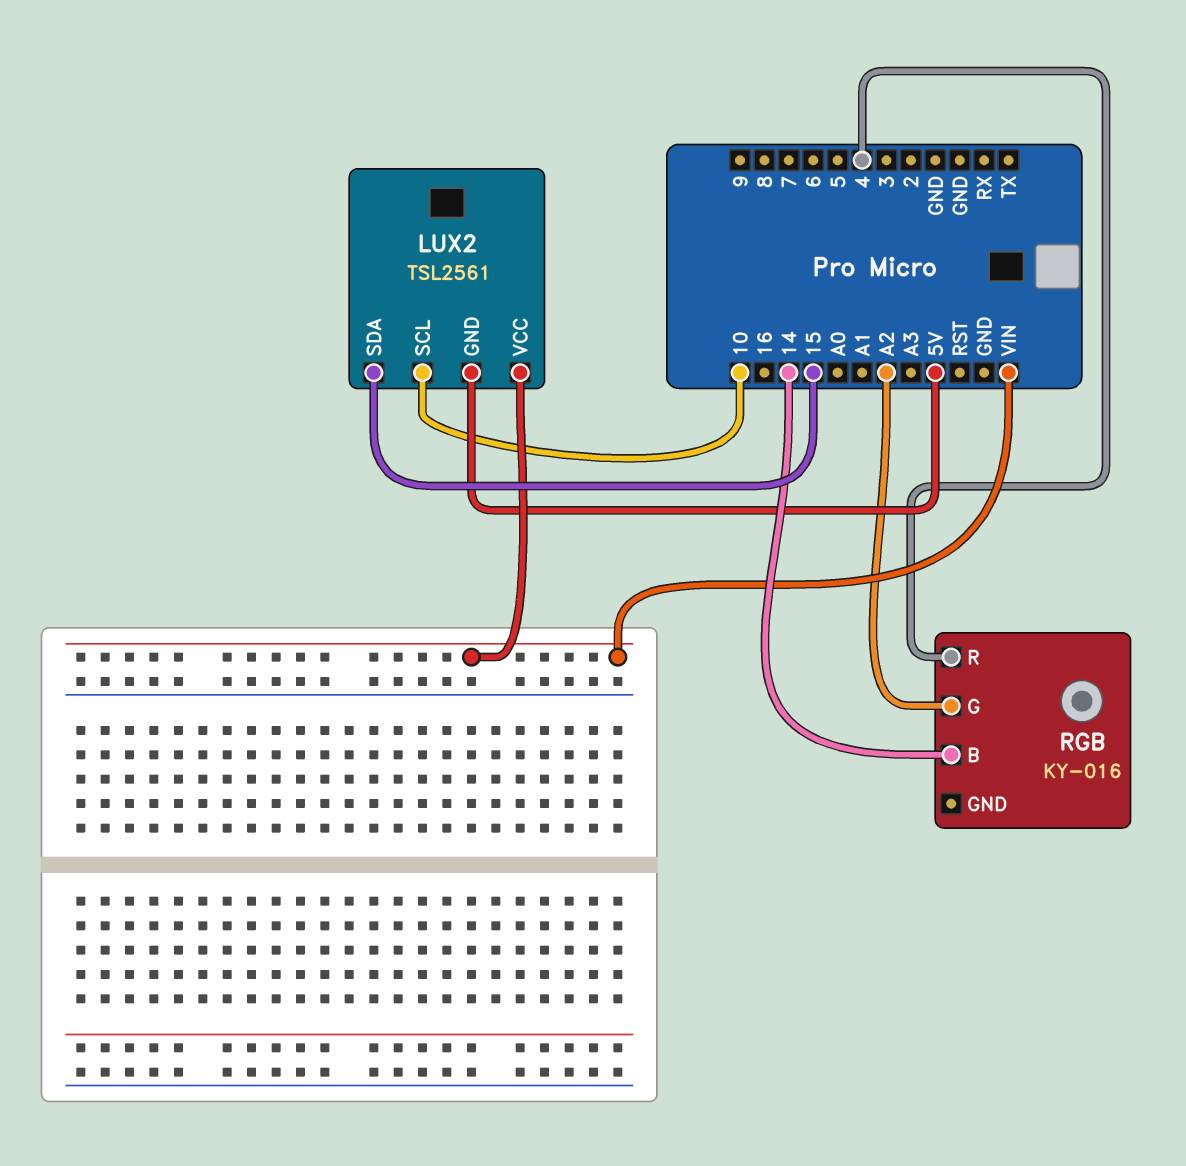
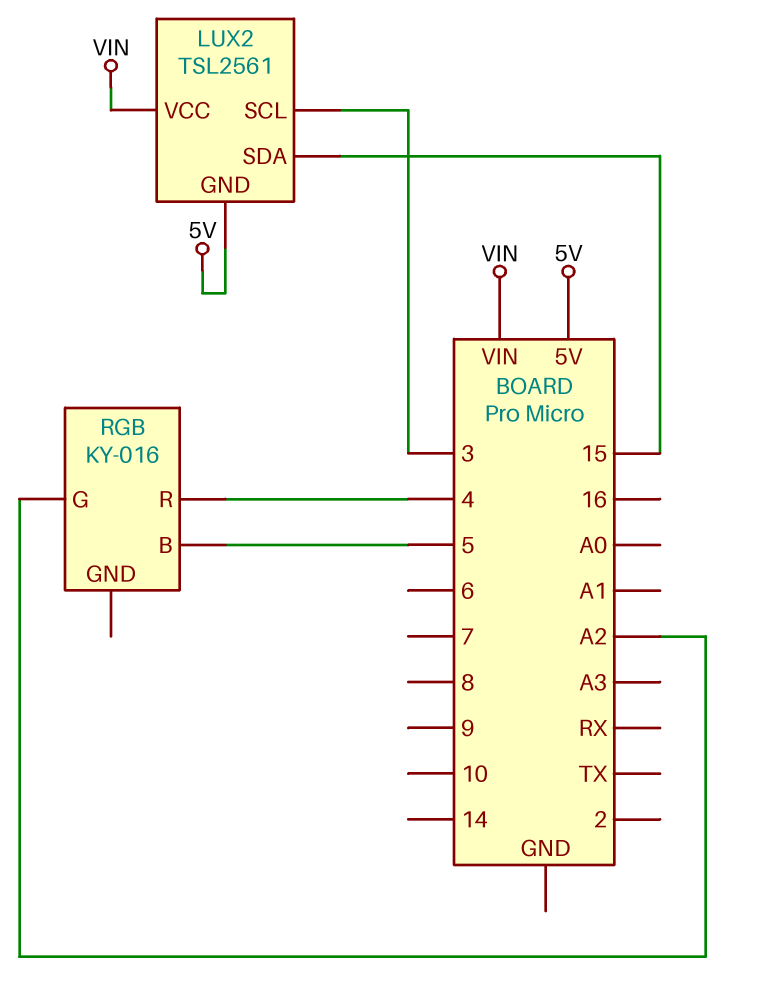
LUX2 pin SCL: 10 -> 3
RGB pin B: 14 -> 5

